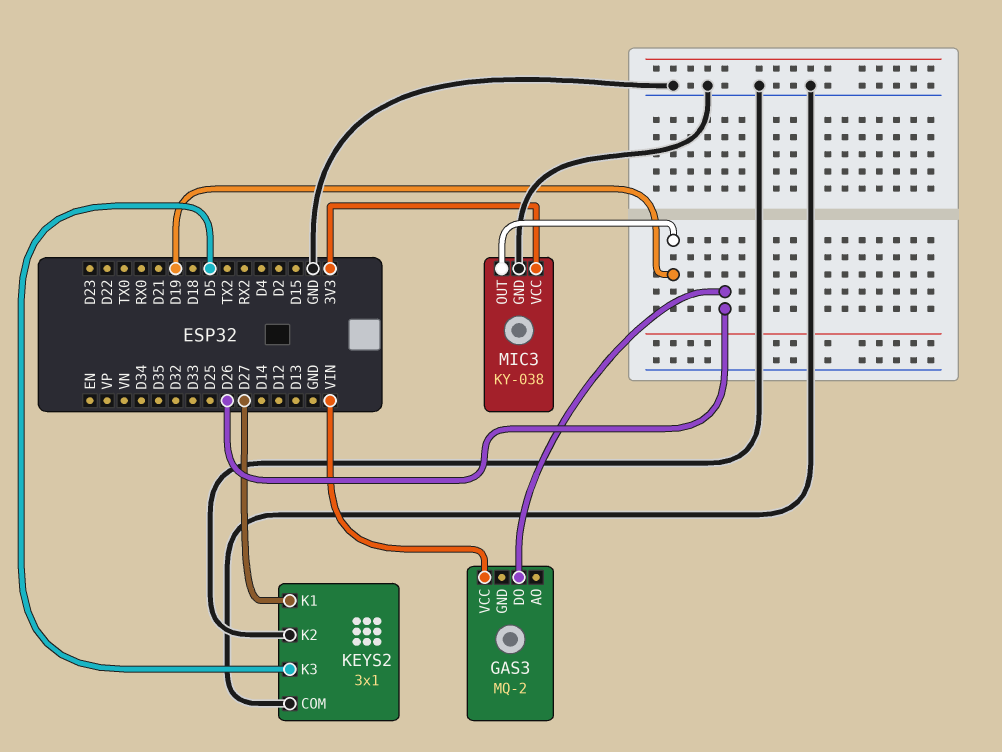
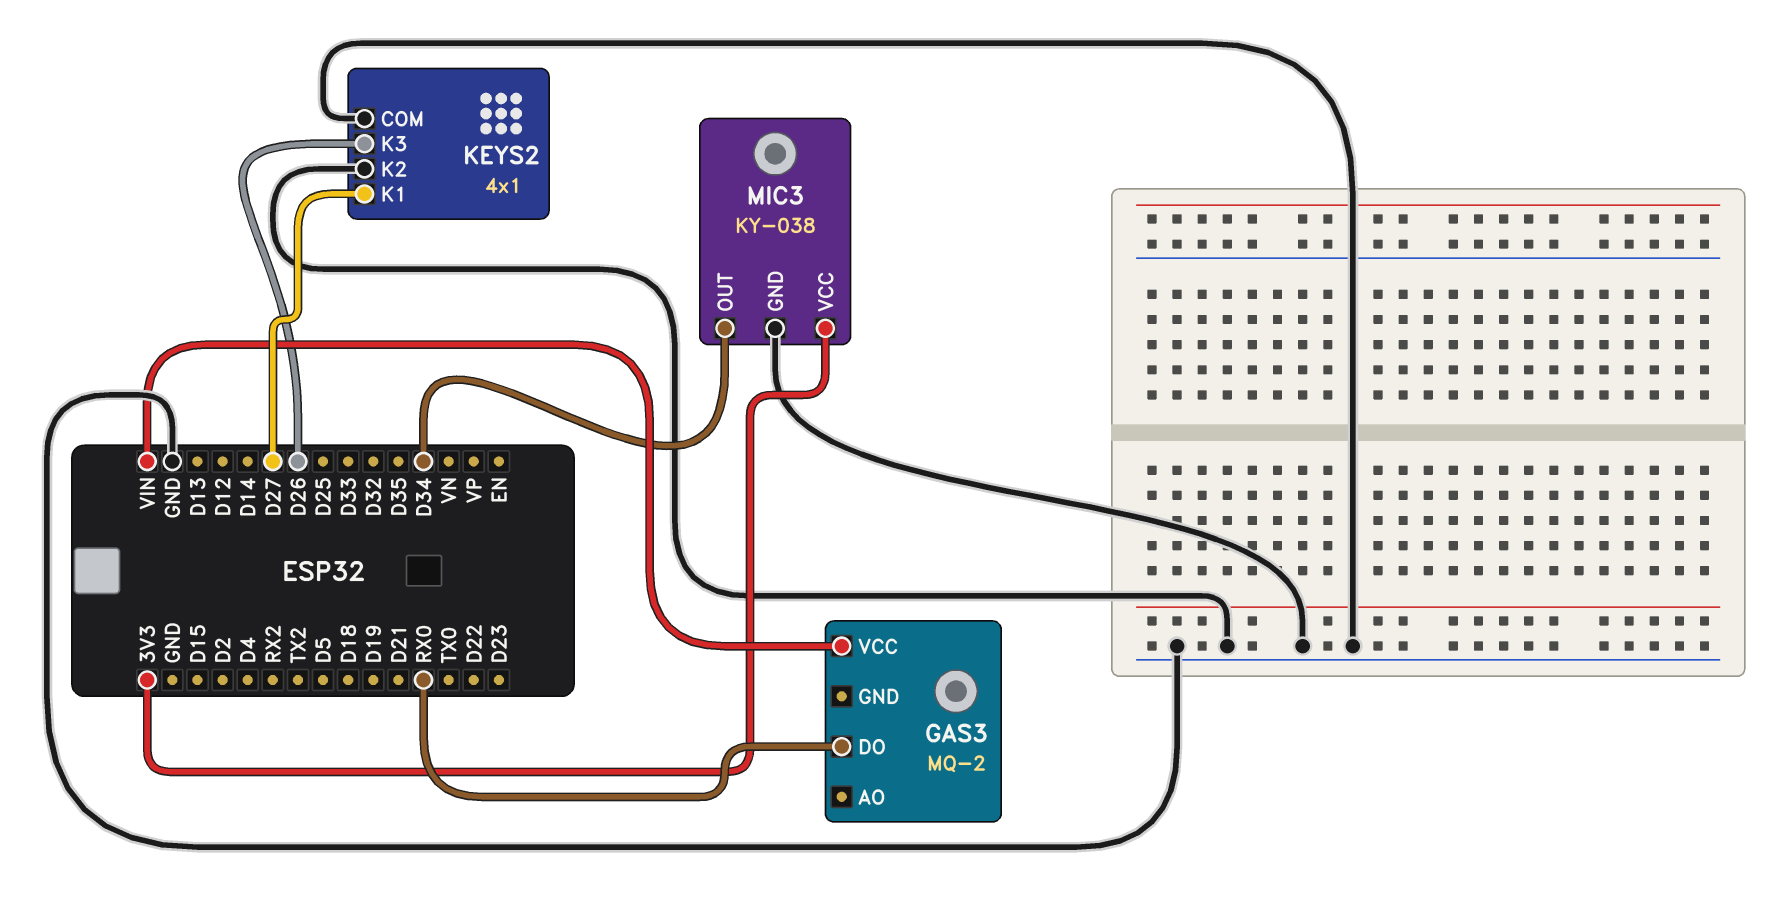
GAS3 pin DO: D26 -> RX0
KEYS2: 3x1 -> 4x1
KEYS2 pin K3: D5 -> D26
MIC3 pin OUT: D19 -> D34

